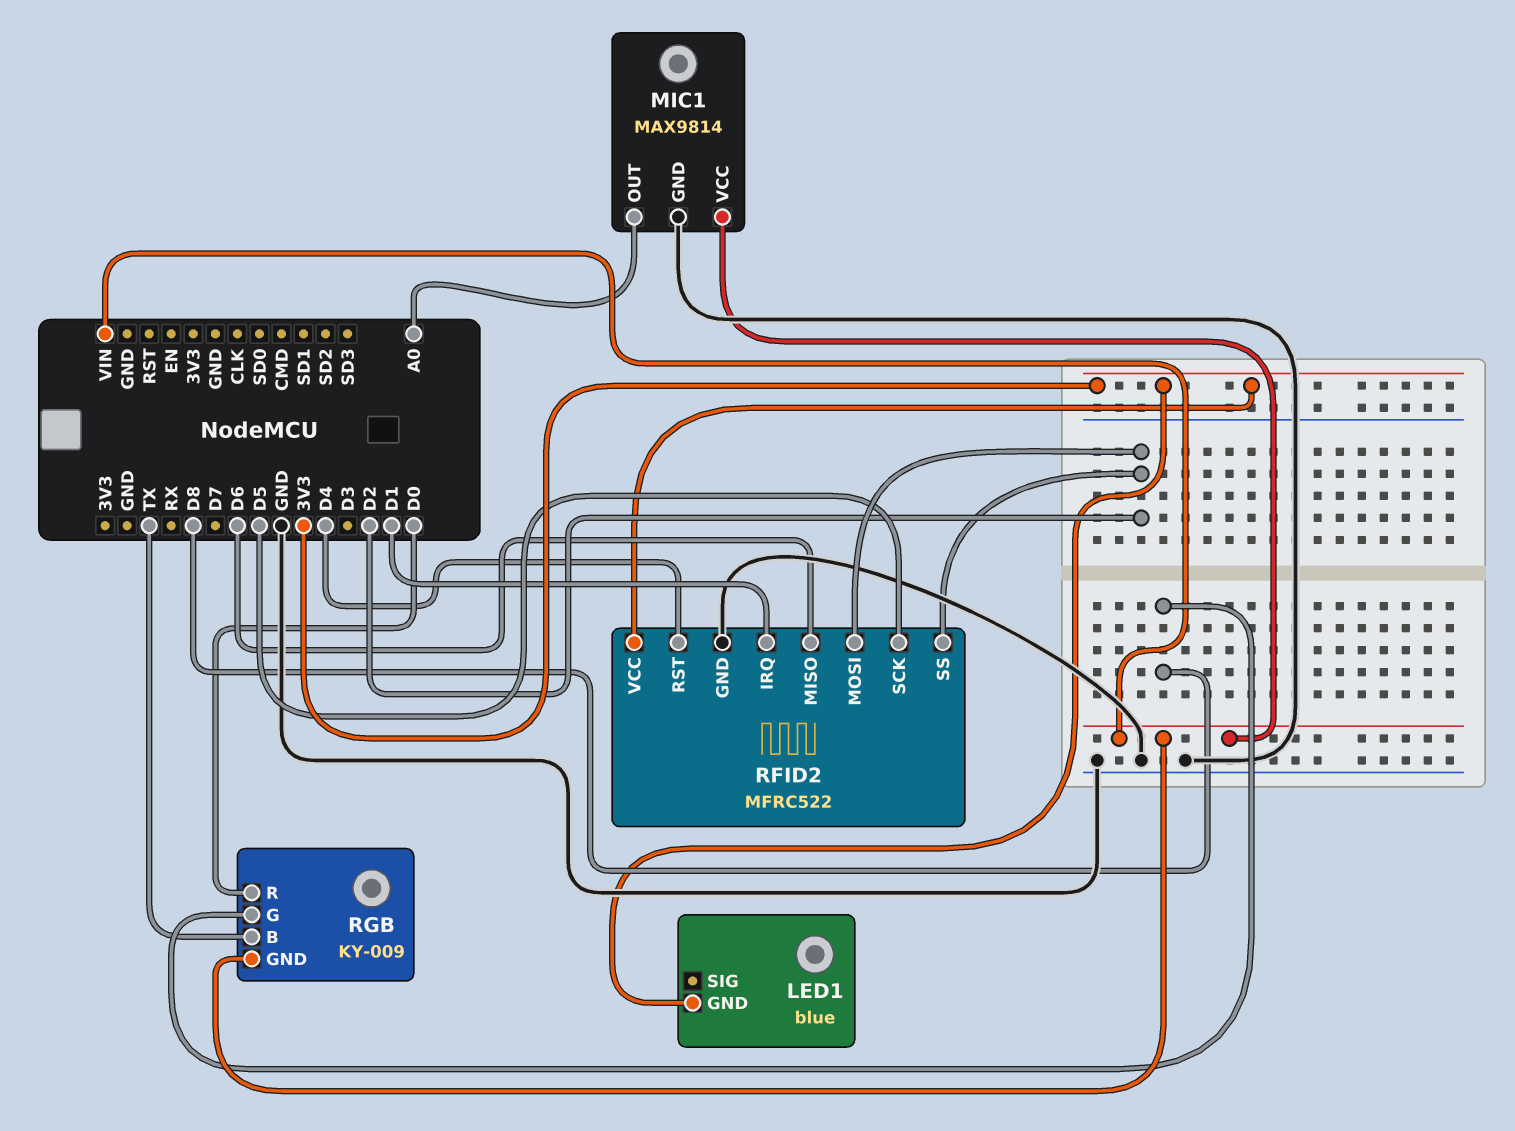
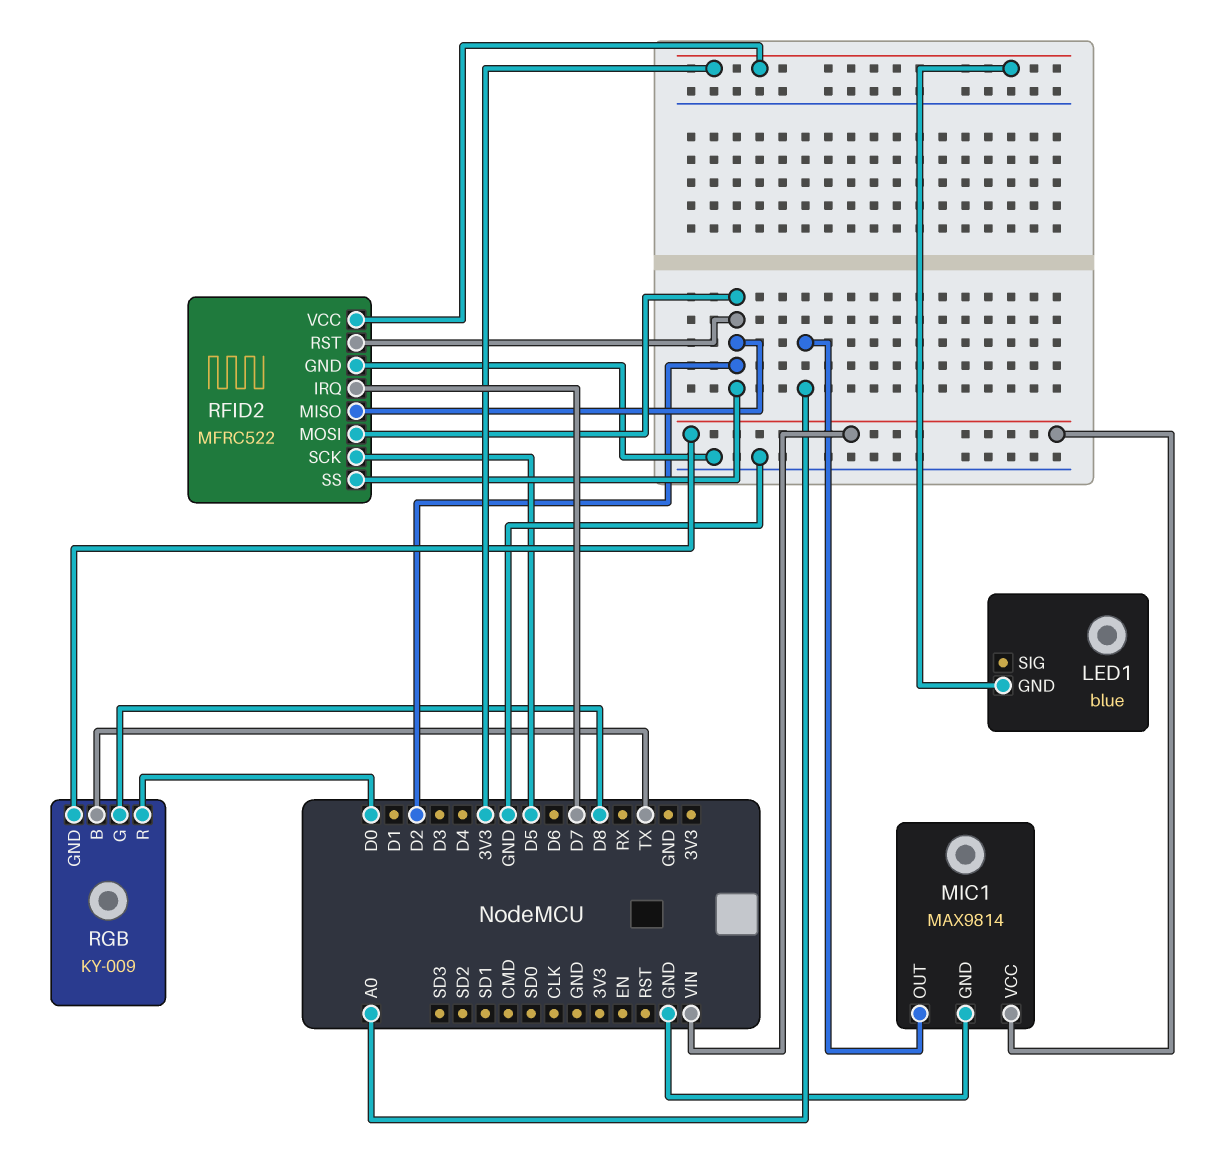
RFID2 pin IRQ: D1 -> D7
RFID2 pin MISO: D6 -> D2
RFID2 pin RST: D4 -> D2

